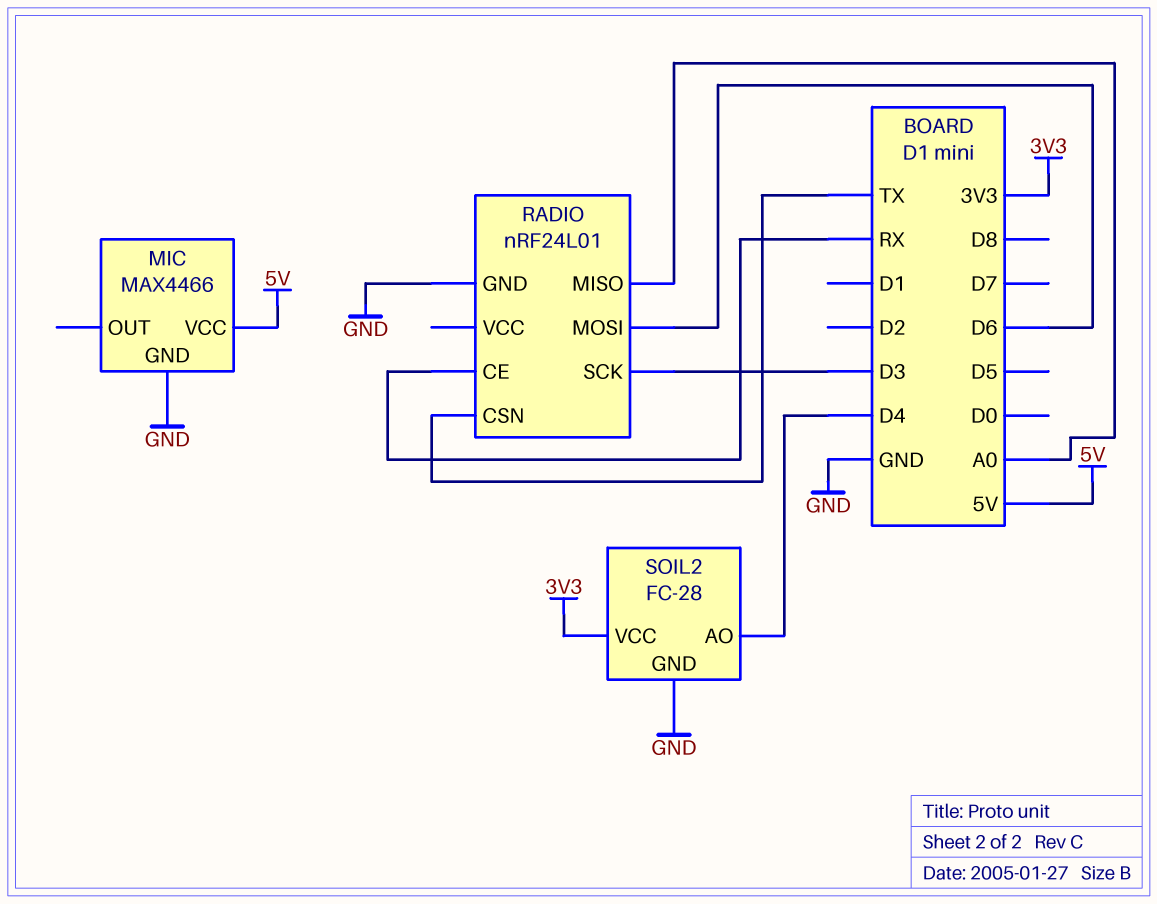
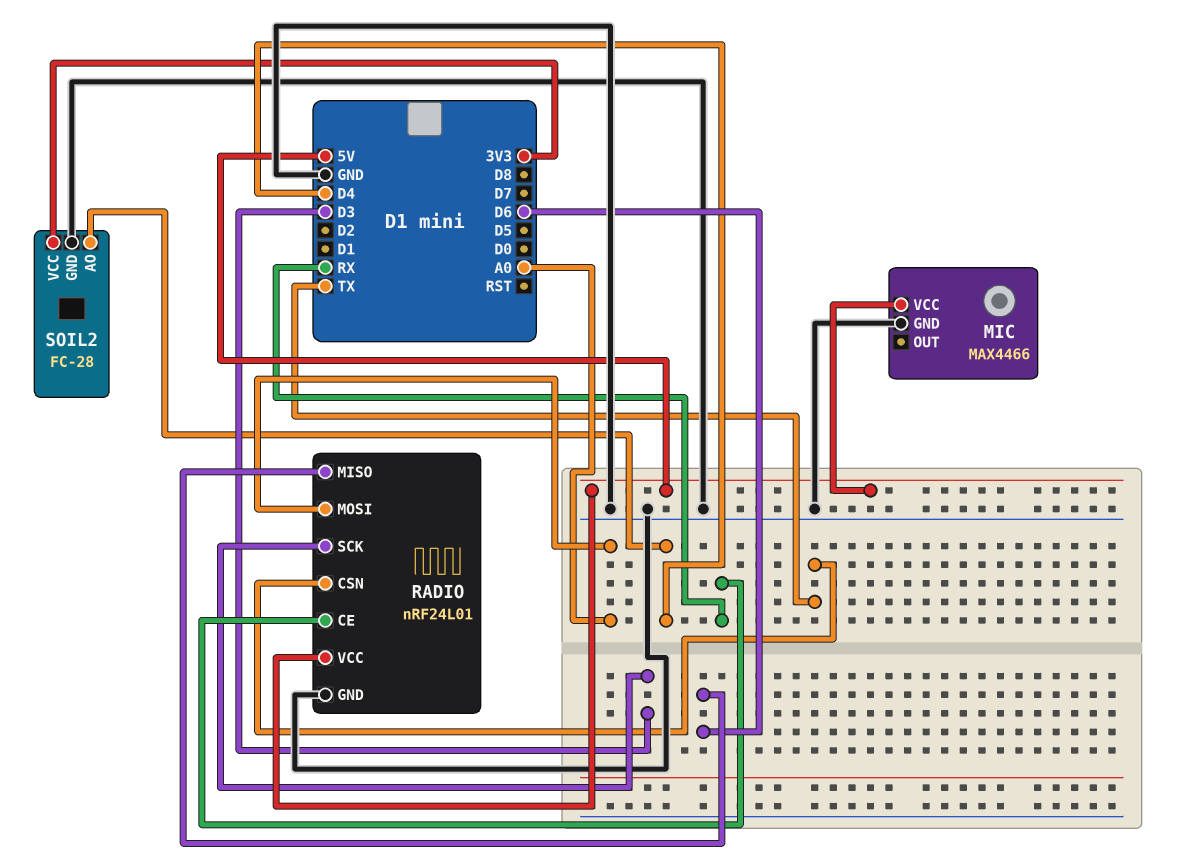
RADIO pin MISO: A0 -> D6
RADIO pin MOSI: D6 -> A0
RADIO pin VCC: none -> 5V

